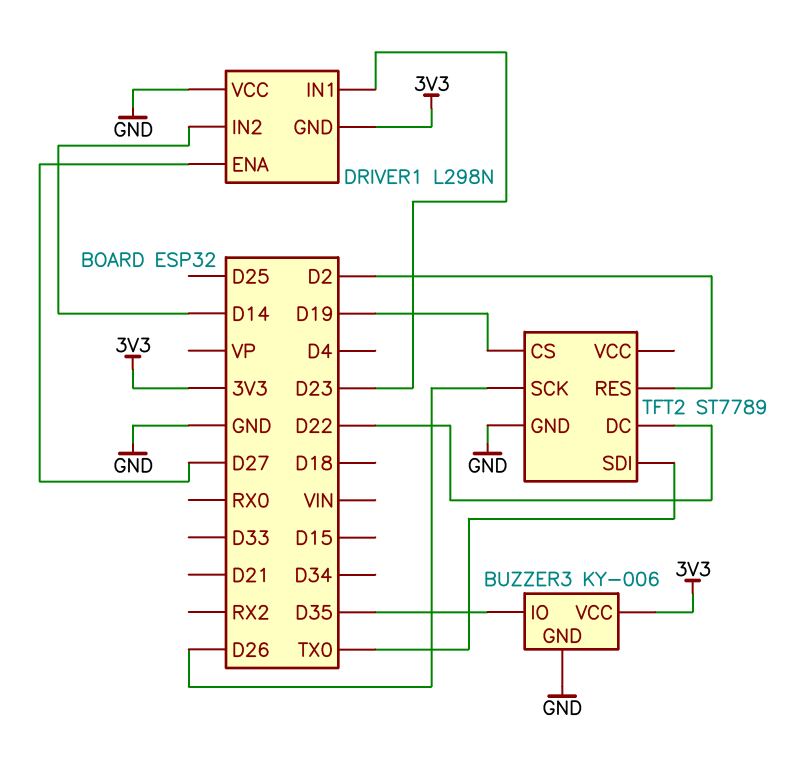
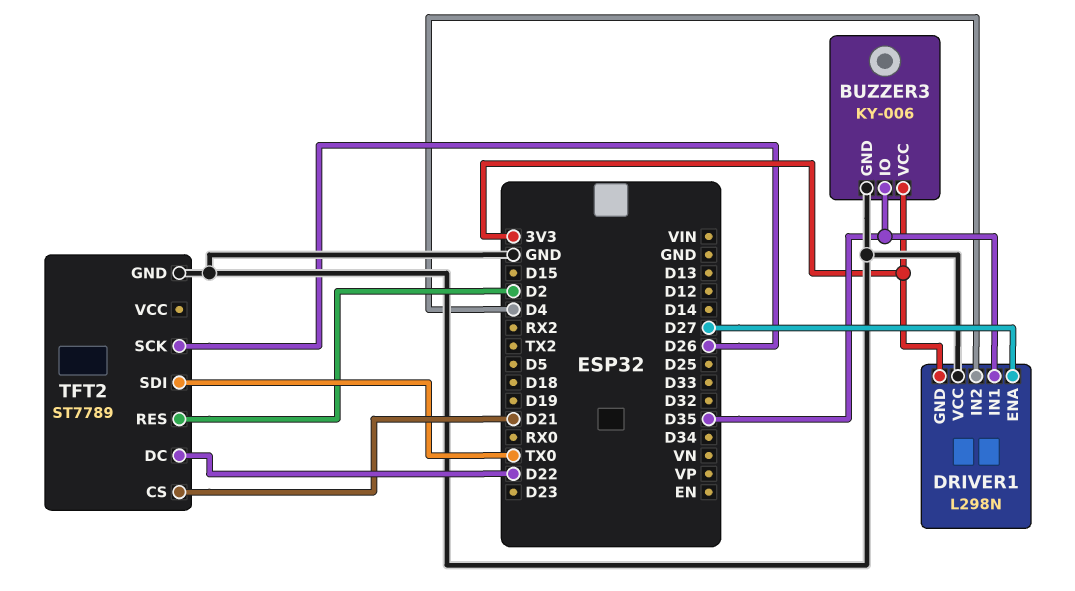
DRIVER1 pin IN1: D23 -> D35
DRIVER1 pin IN2: D14 -> D4
TFT2 pin CS: D19 -> D21

